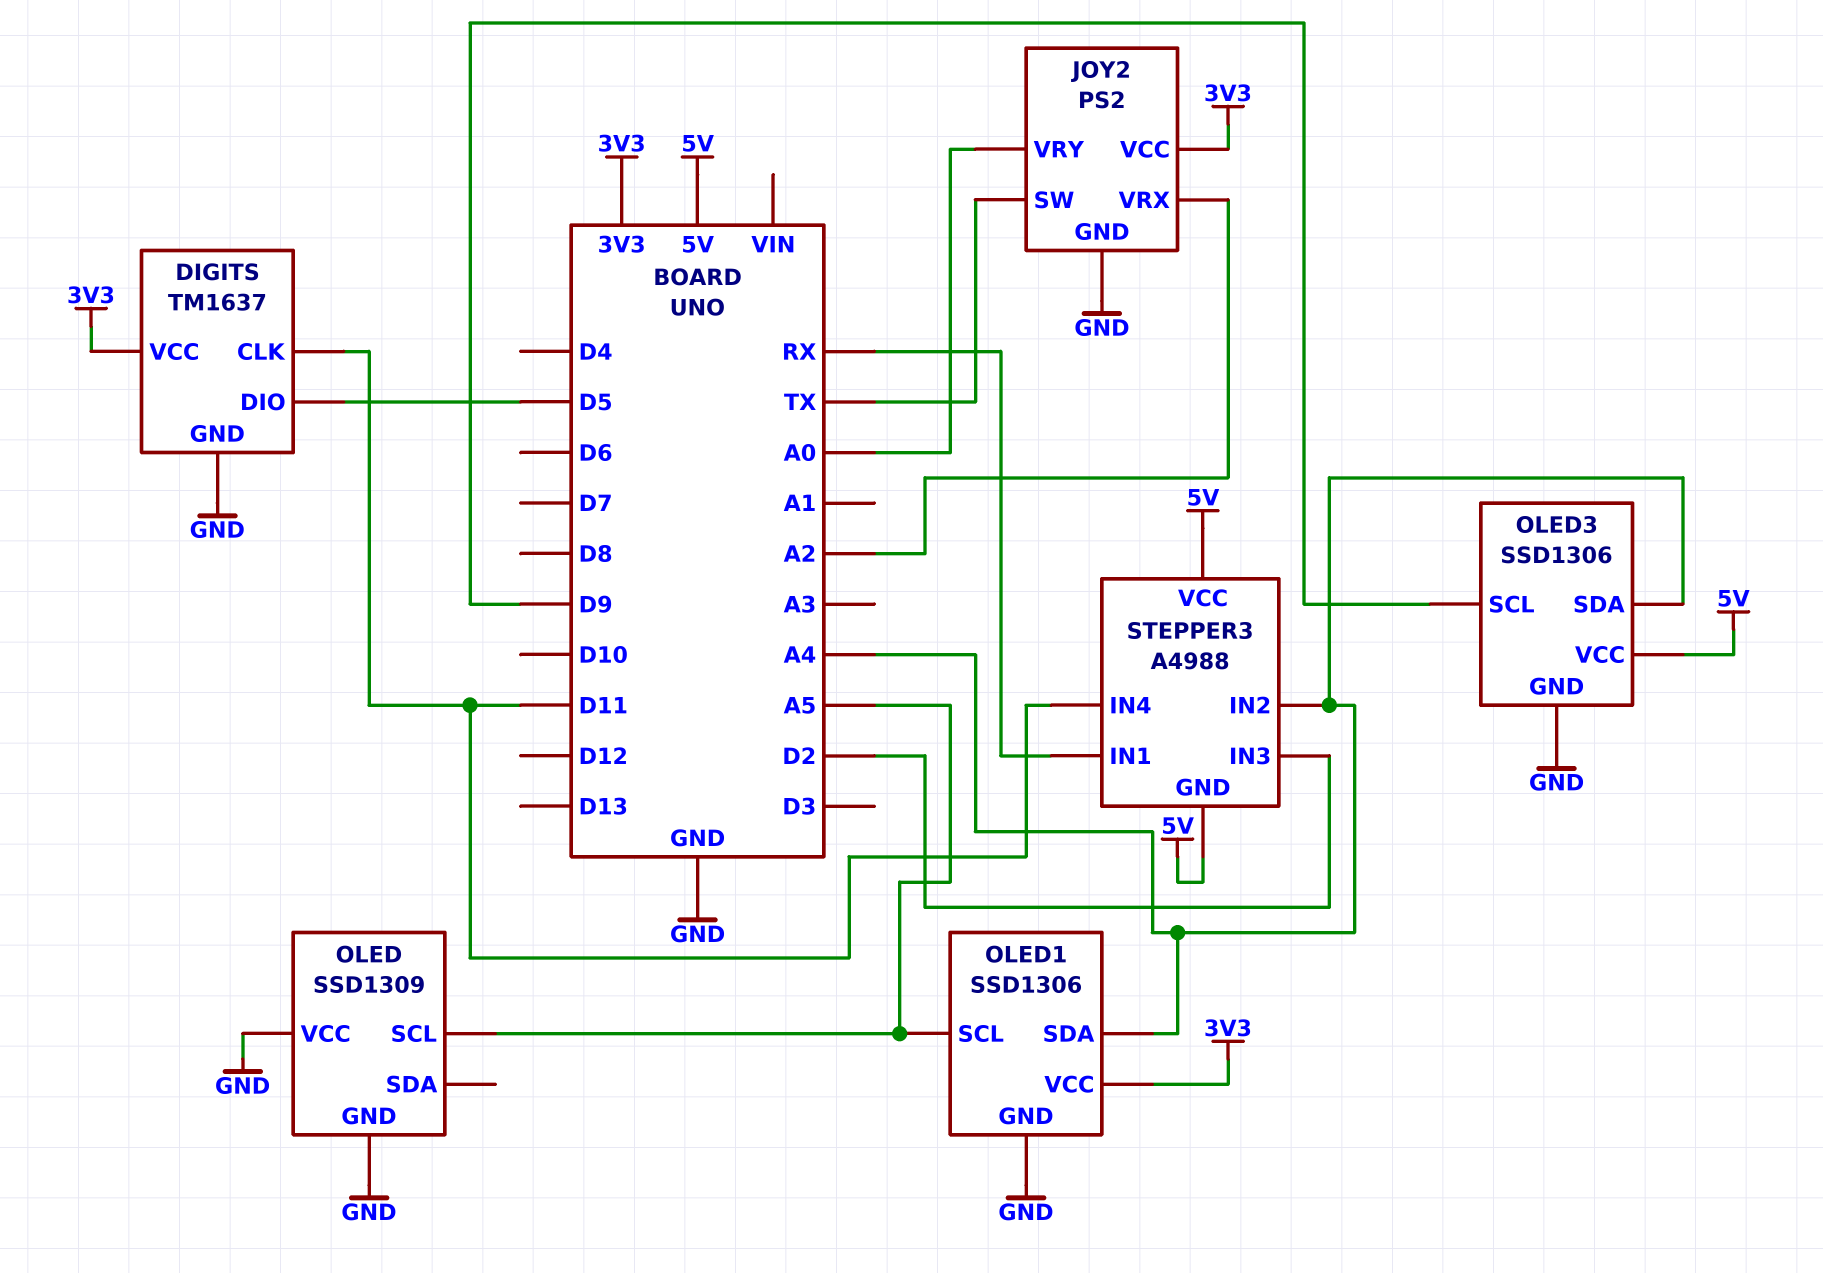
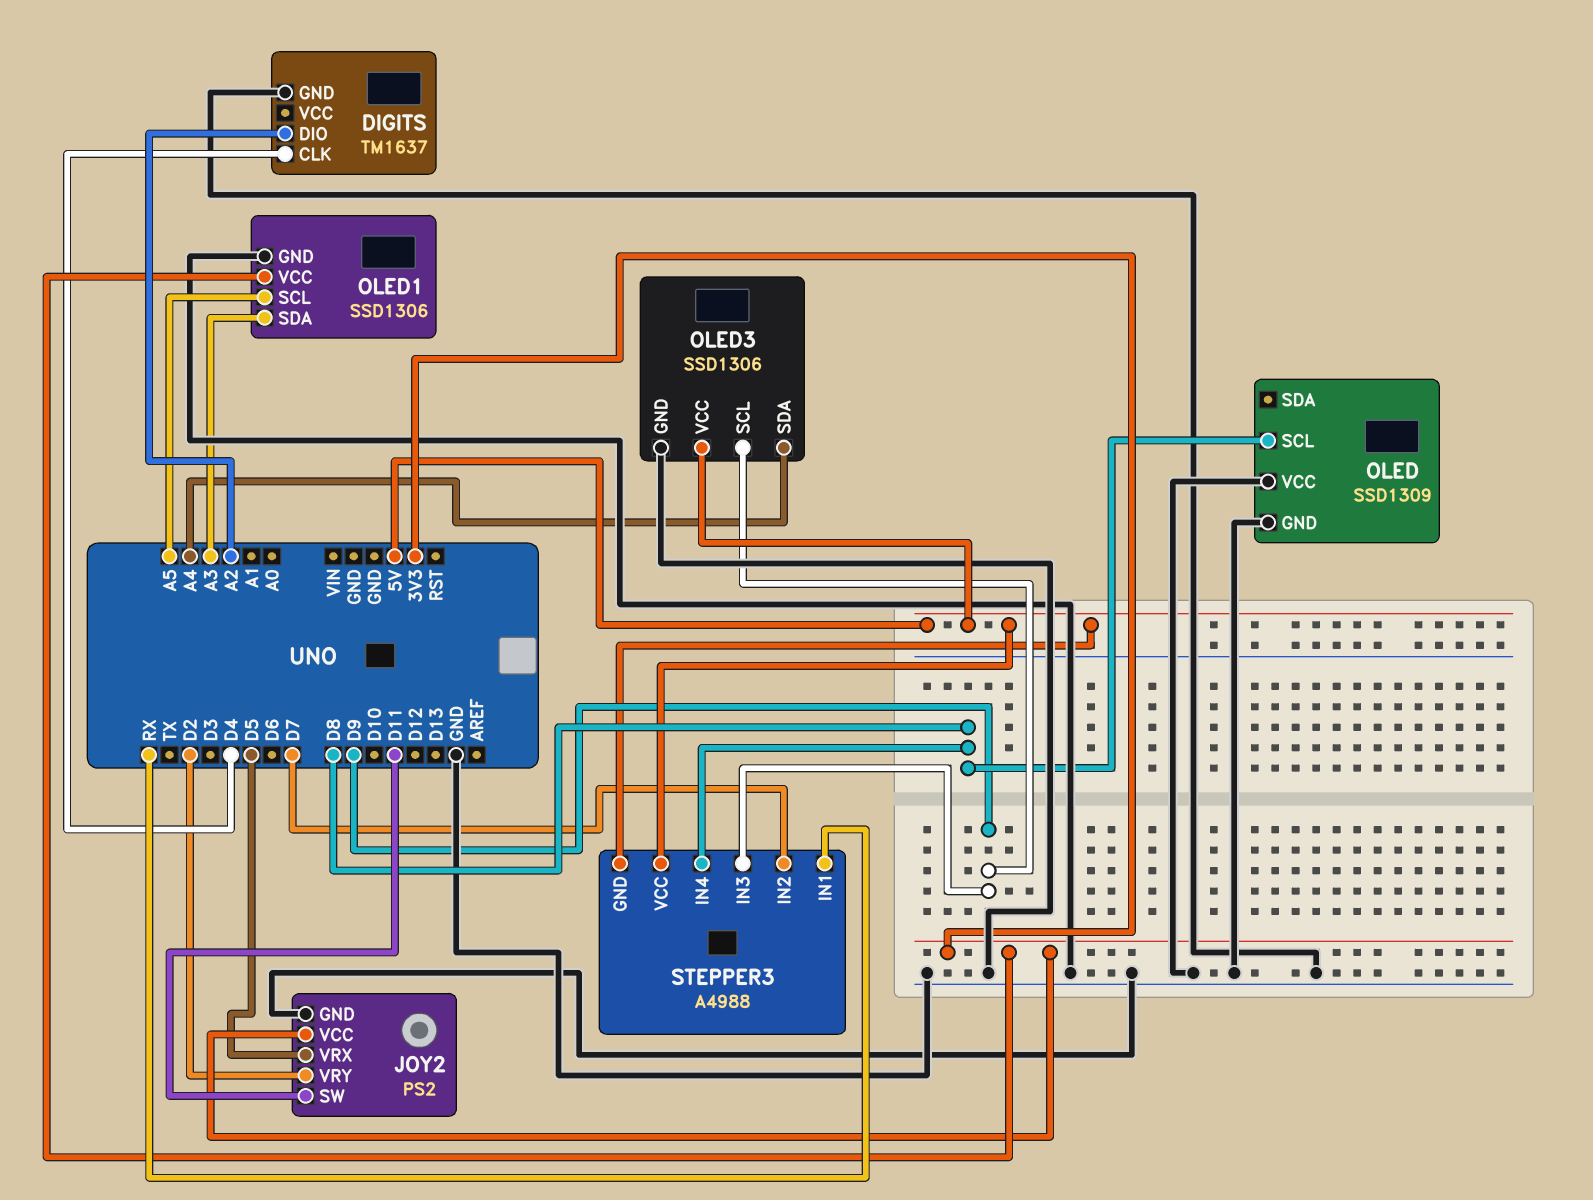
DIGITS pin CLK: D11 -> D4
DIGITS pin DIO: D5 -> A2
DIGITS pin VCC: 3V3 -> none
JOY2 pin SW: TX -> D11
JOY2 pin VRX: A2 -> D5
JOY2 pin VRY: A0 -> D2
OLED pin SCL: A5 -> D8
OLED1 pin SDA: A4 -> A3
STEPPER3 pin IN2: A4 -> D7
STEPPER3 pin IN3: D2 -> D9
STEPPER3 pin IN4: D11 -> D8

